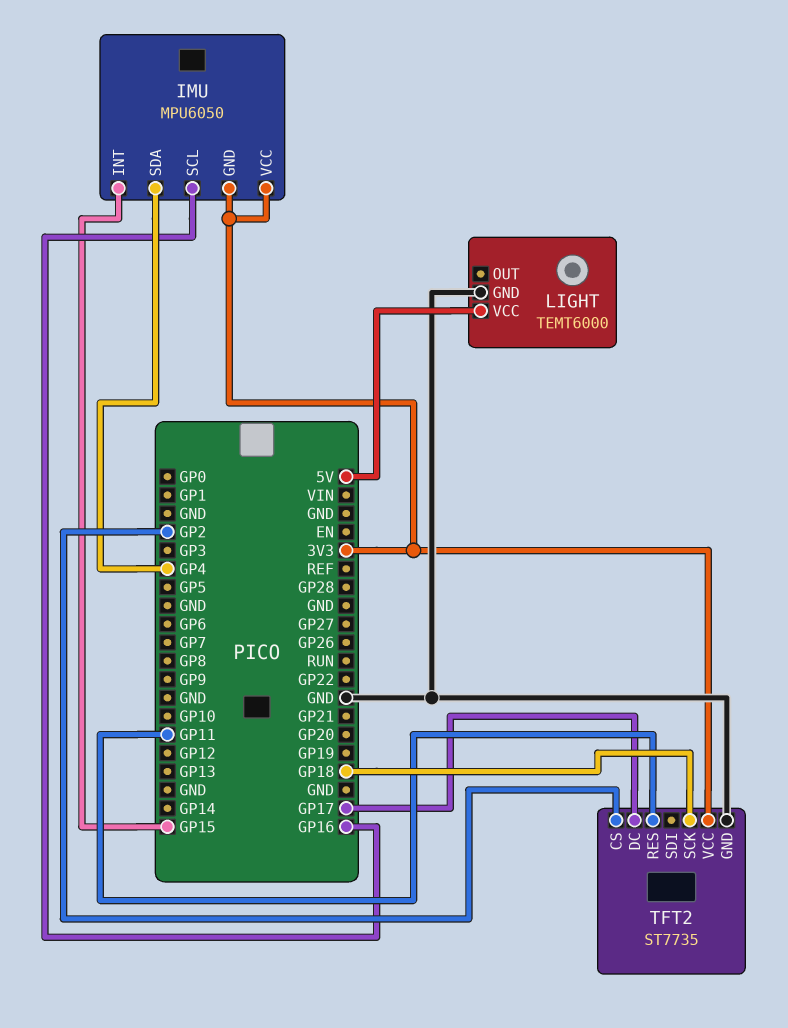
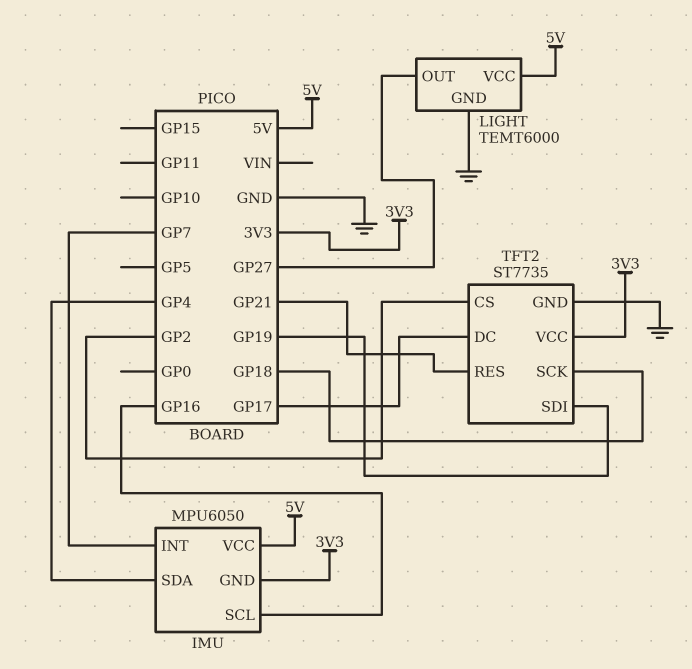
IMU pin INT: GP15 -> GP7
IMU pin VCC: 3V3 -> 5V
LIGHT pin OUT: none -> GP27
TFT2 pin RES: GP11 -> GP21
TFT2 pin SDI: none -> GP19

